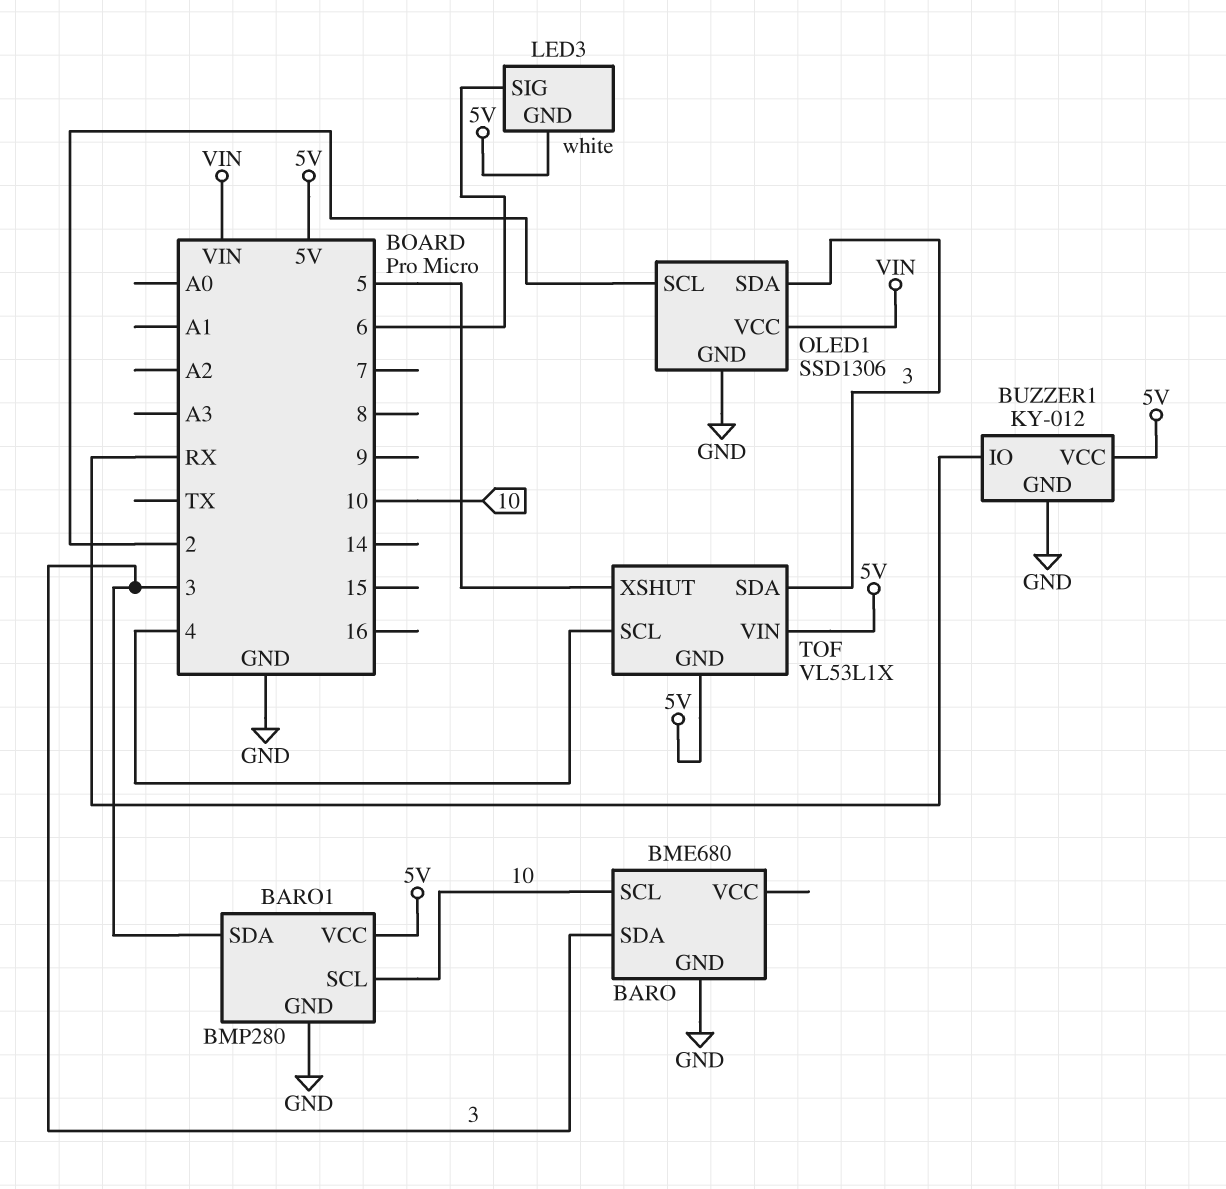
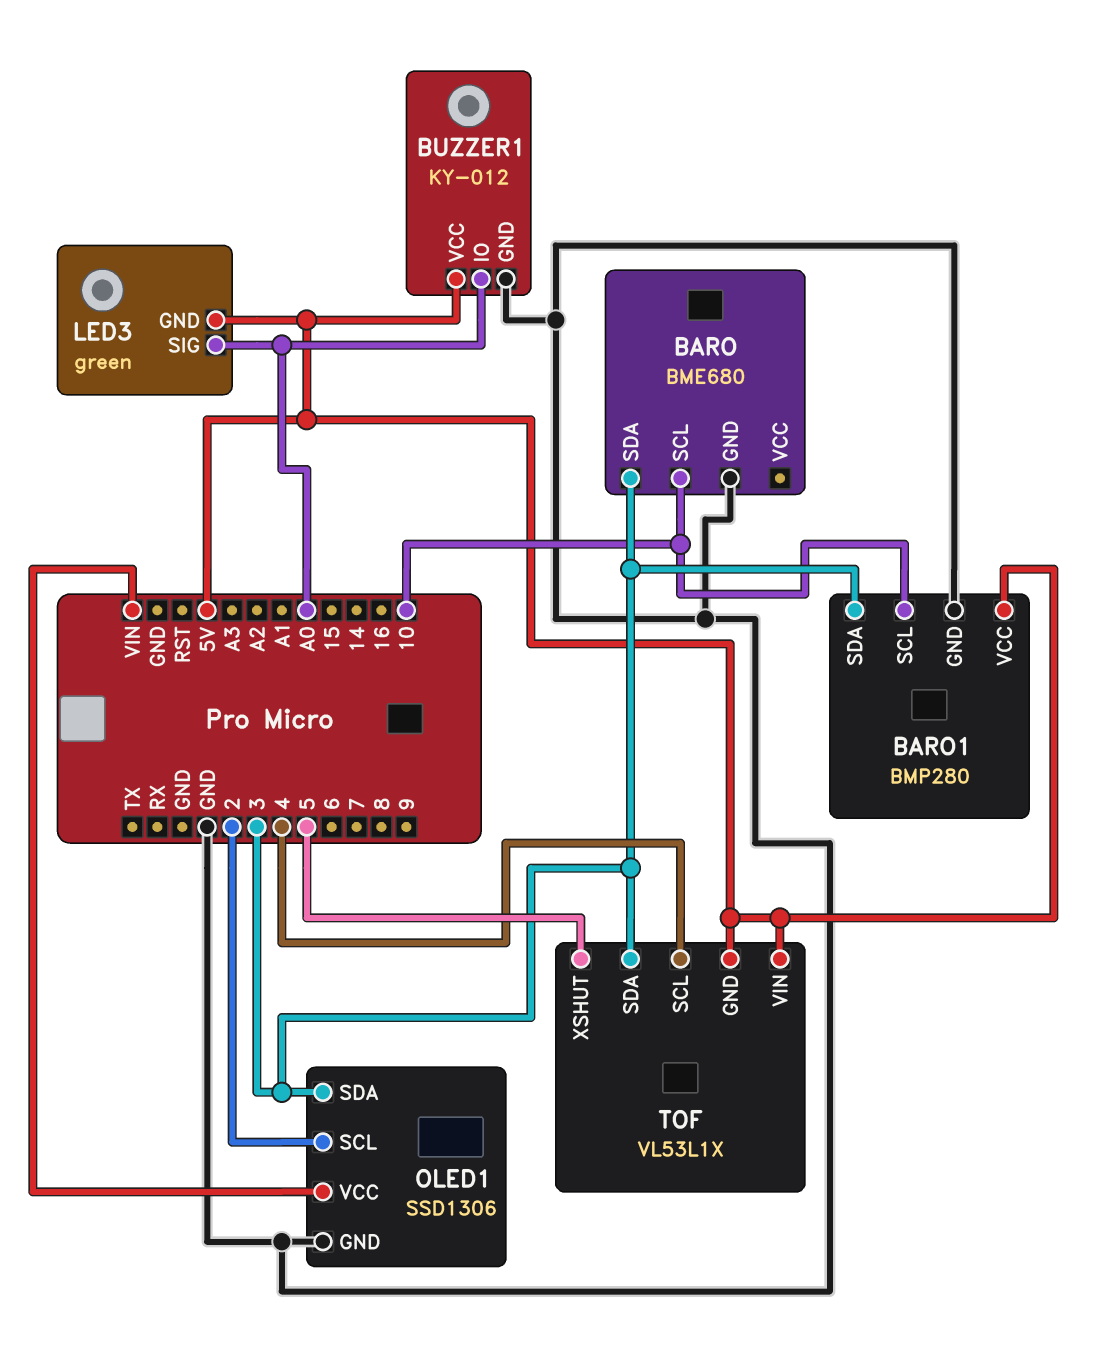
BUZZER1 pin IO: RX -> A0
LED3: white -> green
LED3 pin SIG: 6 -> A0

